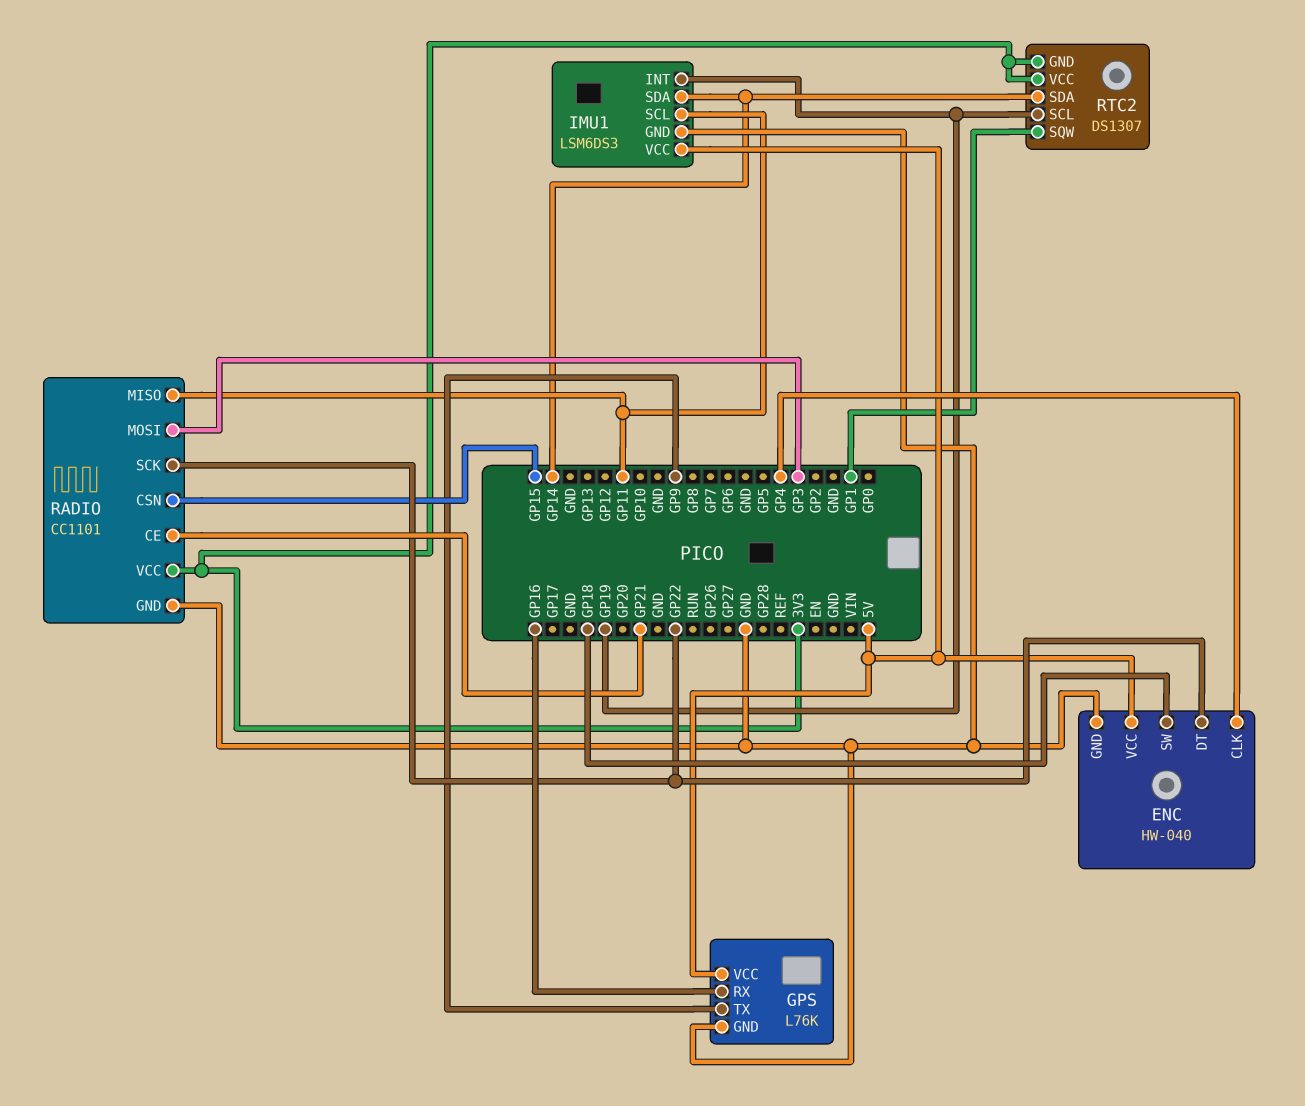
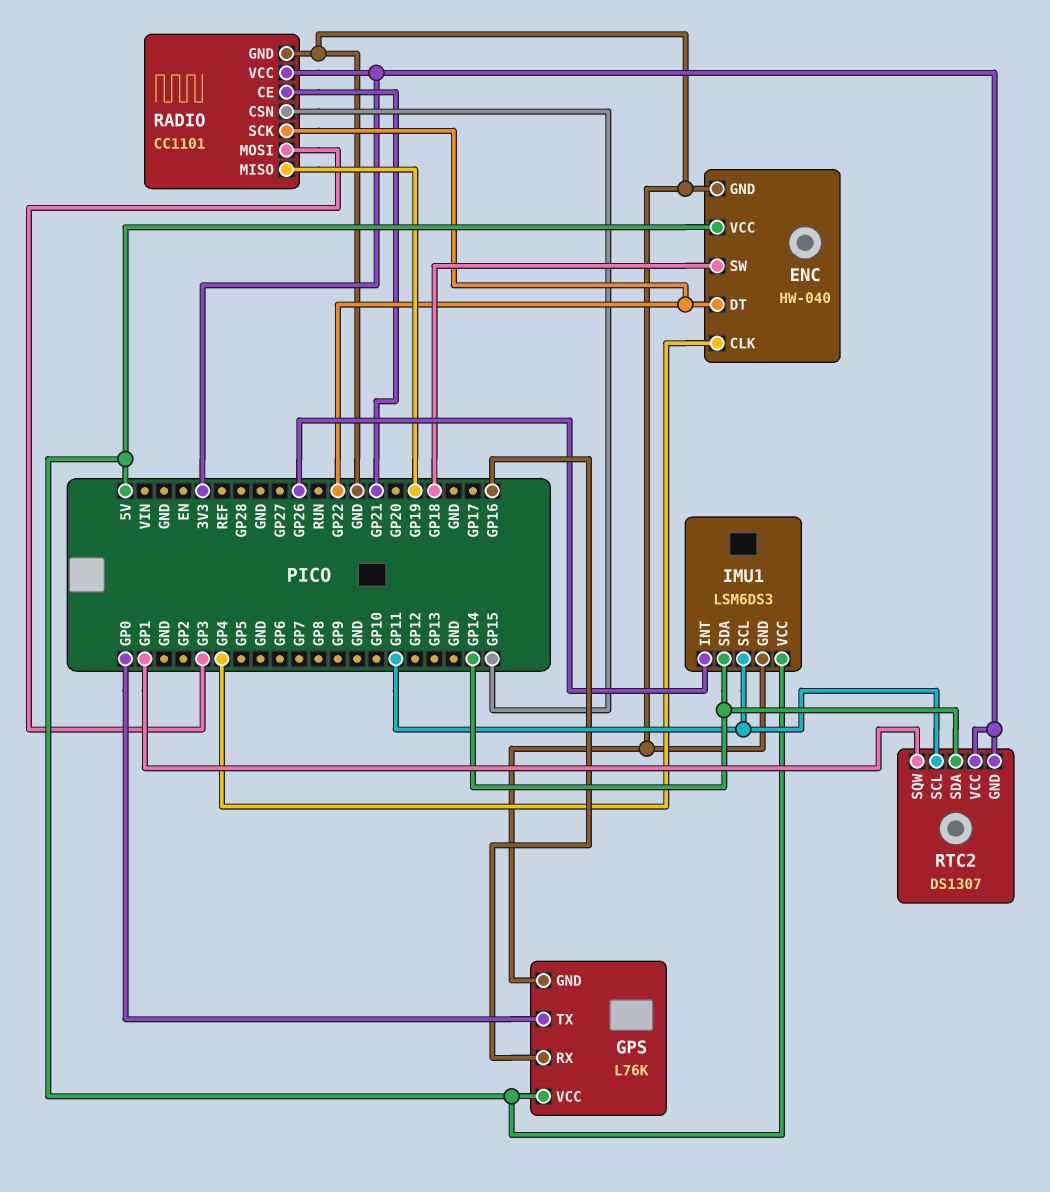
GPS pin TX: GP9 -> GP0
IMU1 pin INT: GP19 -> GP26
RADIO pin MISO: GP11 -> GP19
RTC2 pin SCL: GP19 -> GP11

